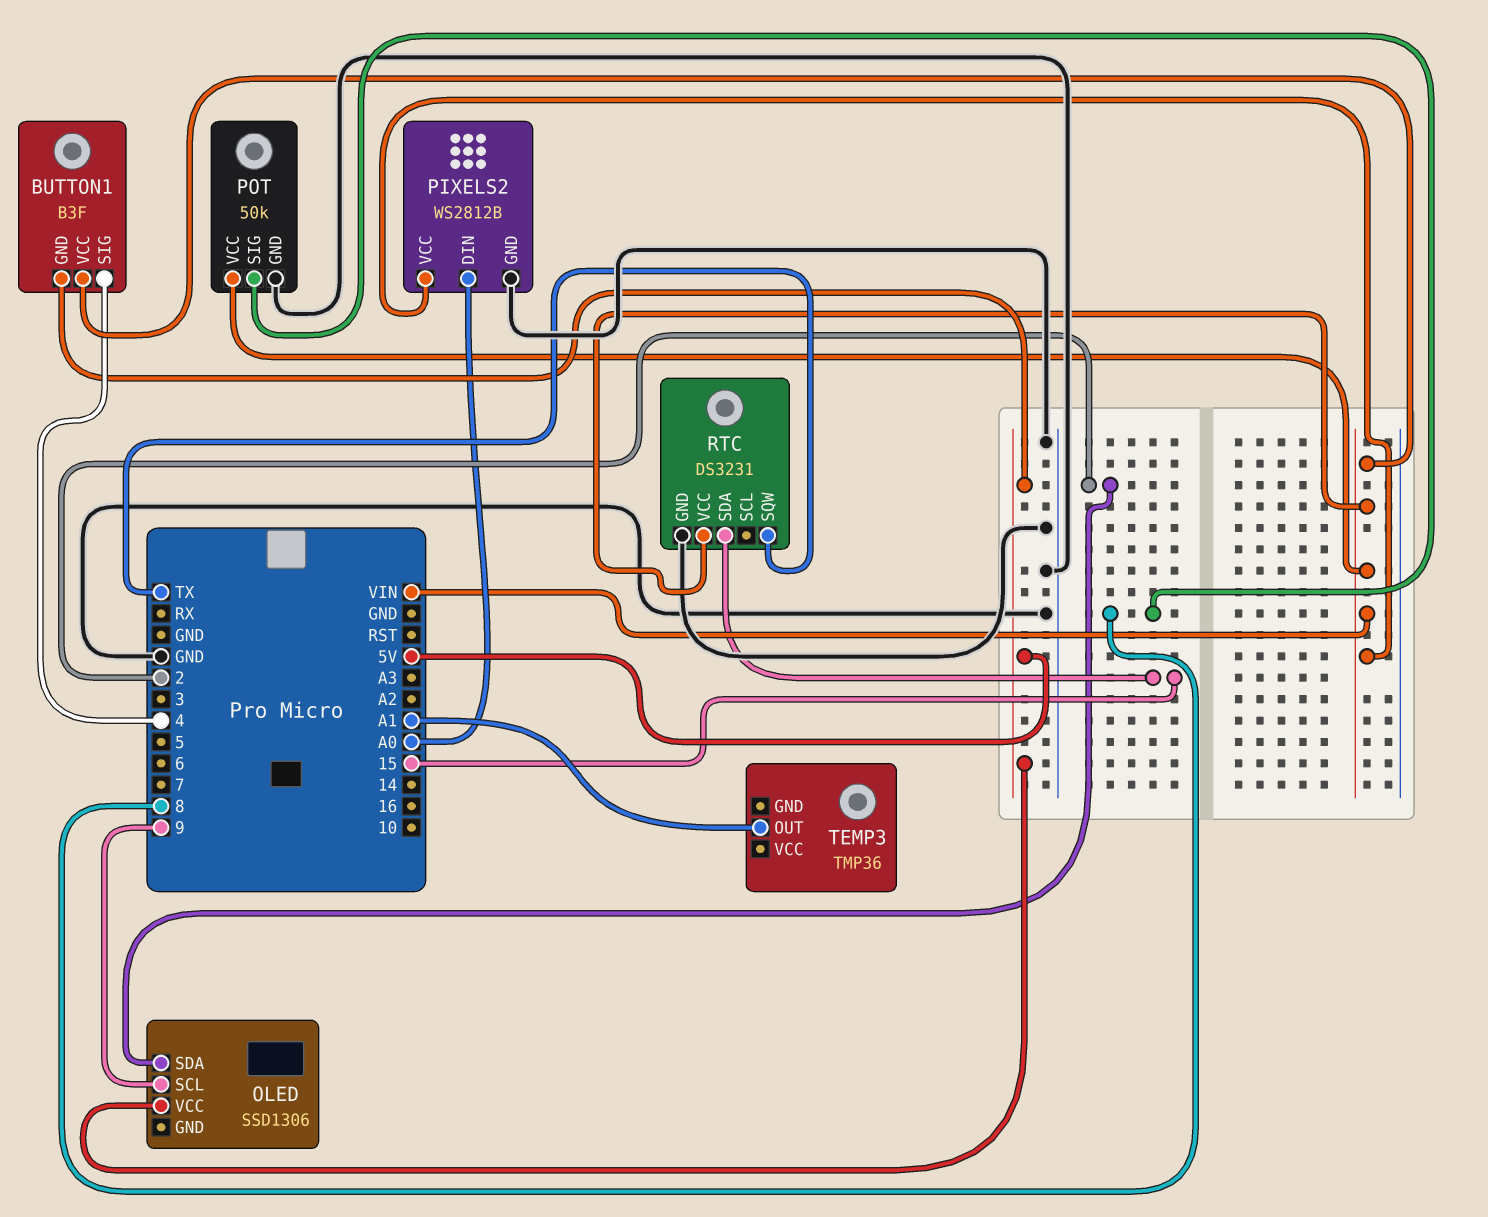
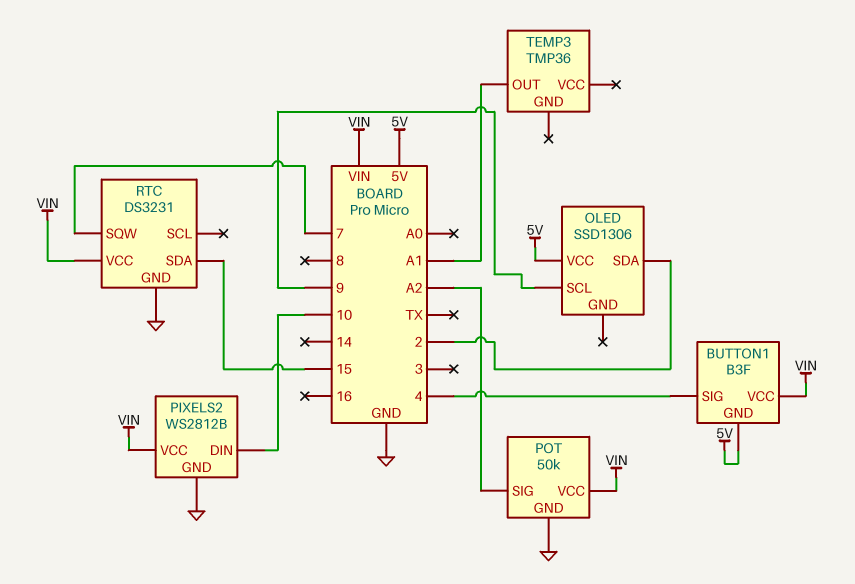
PIXELS2 pin DIN: A0 -> 10
POT pin SIG: 8 -> A2
RTC pin SQW: TX -> 7

